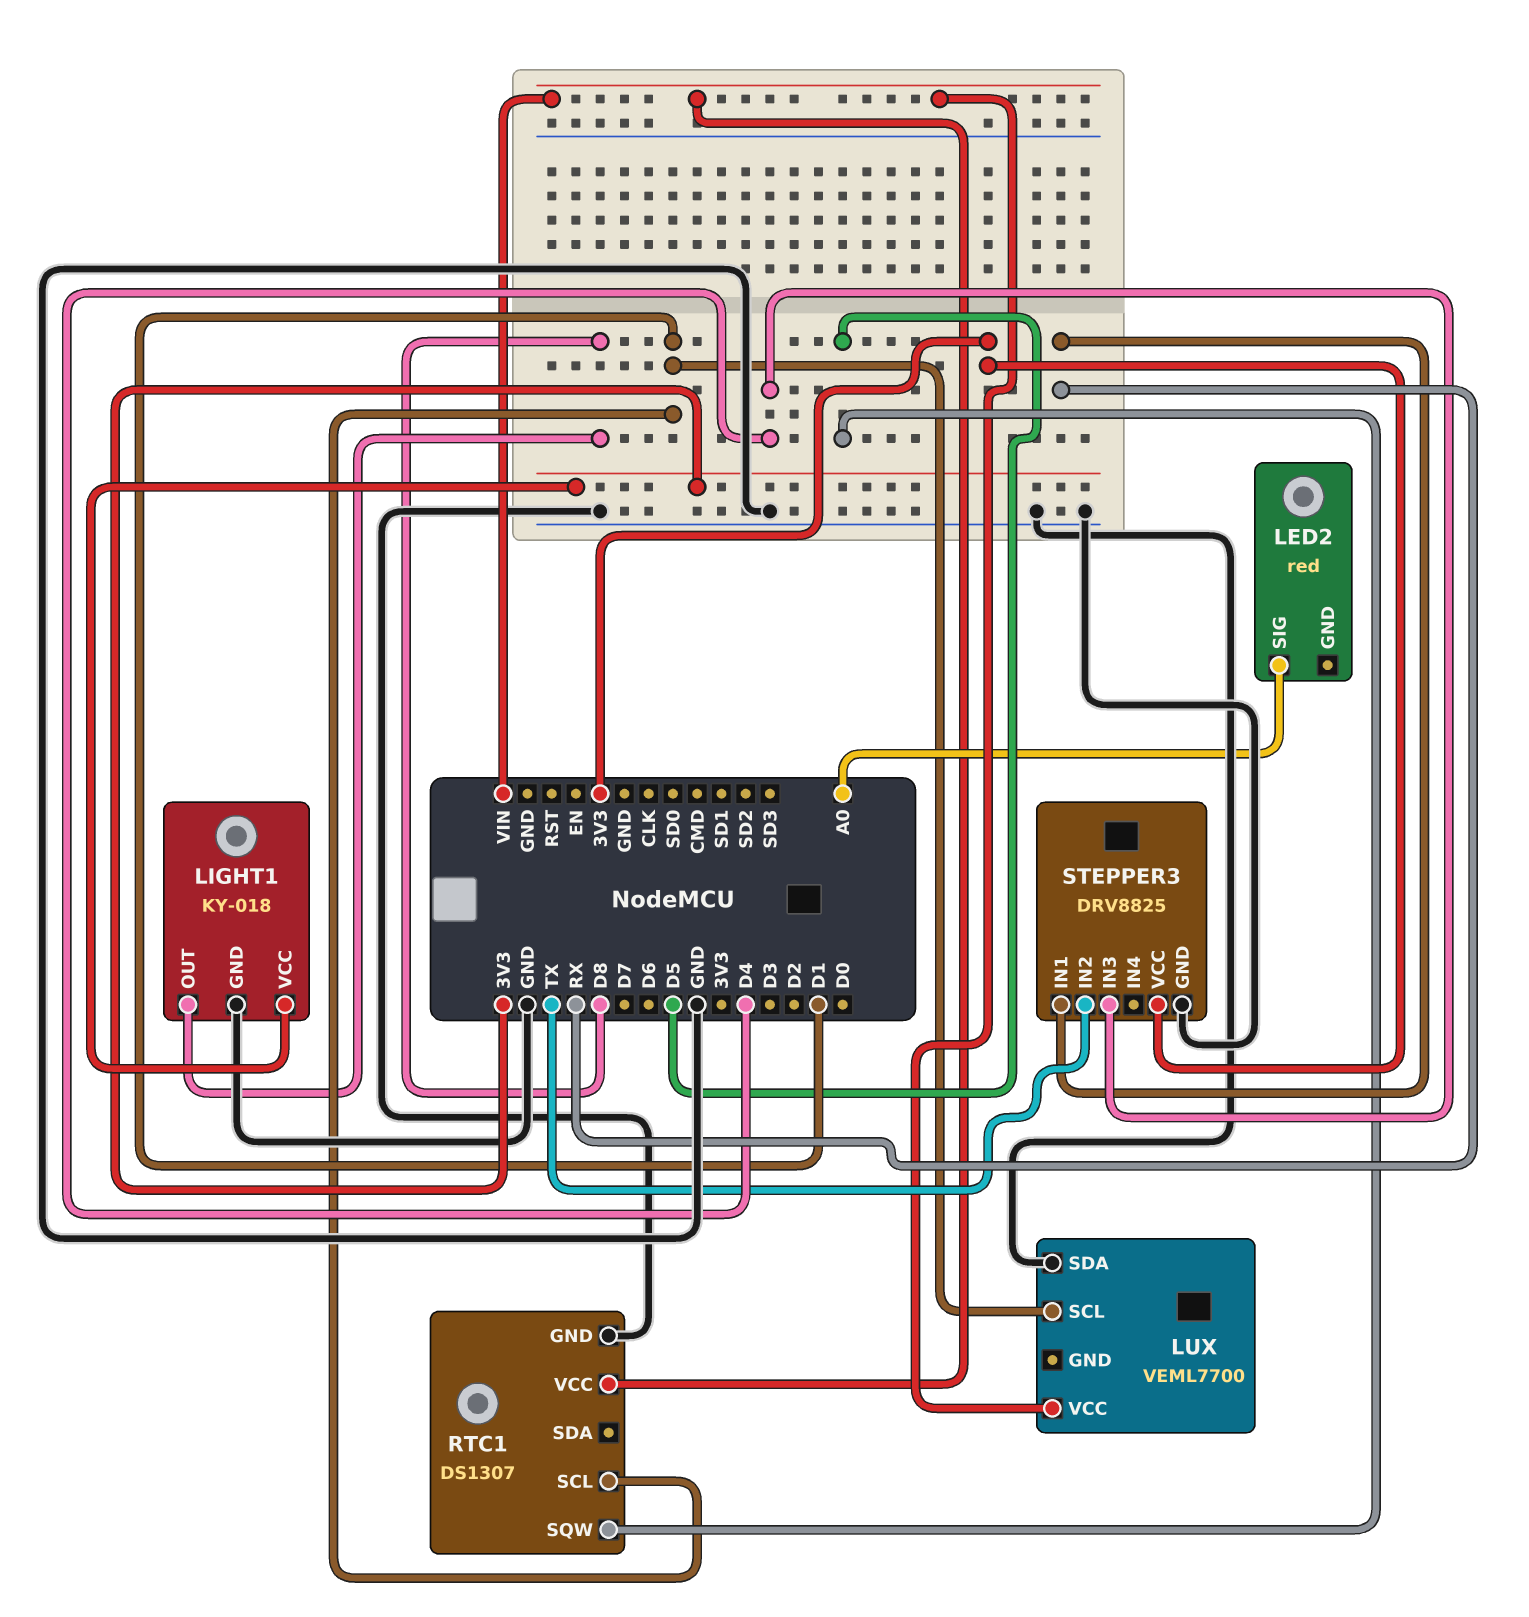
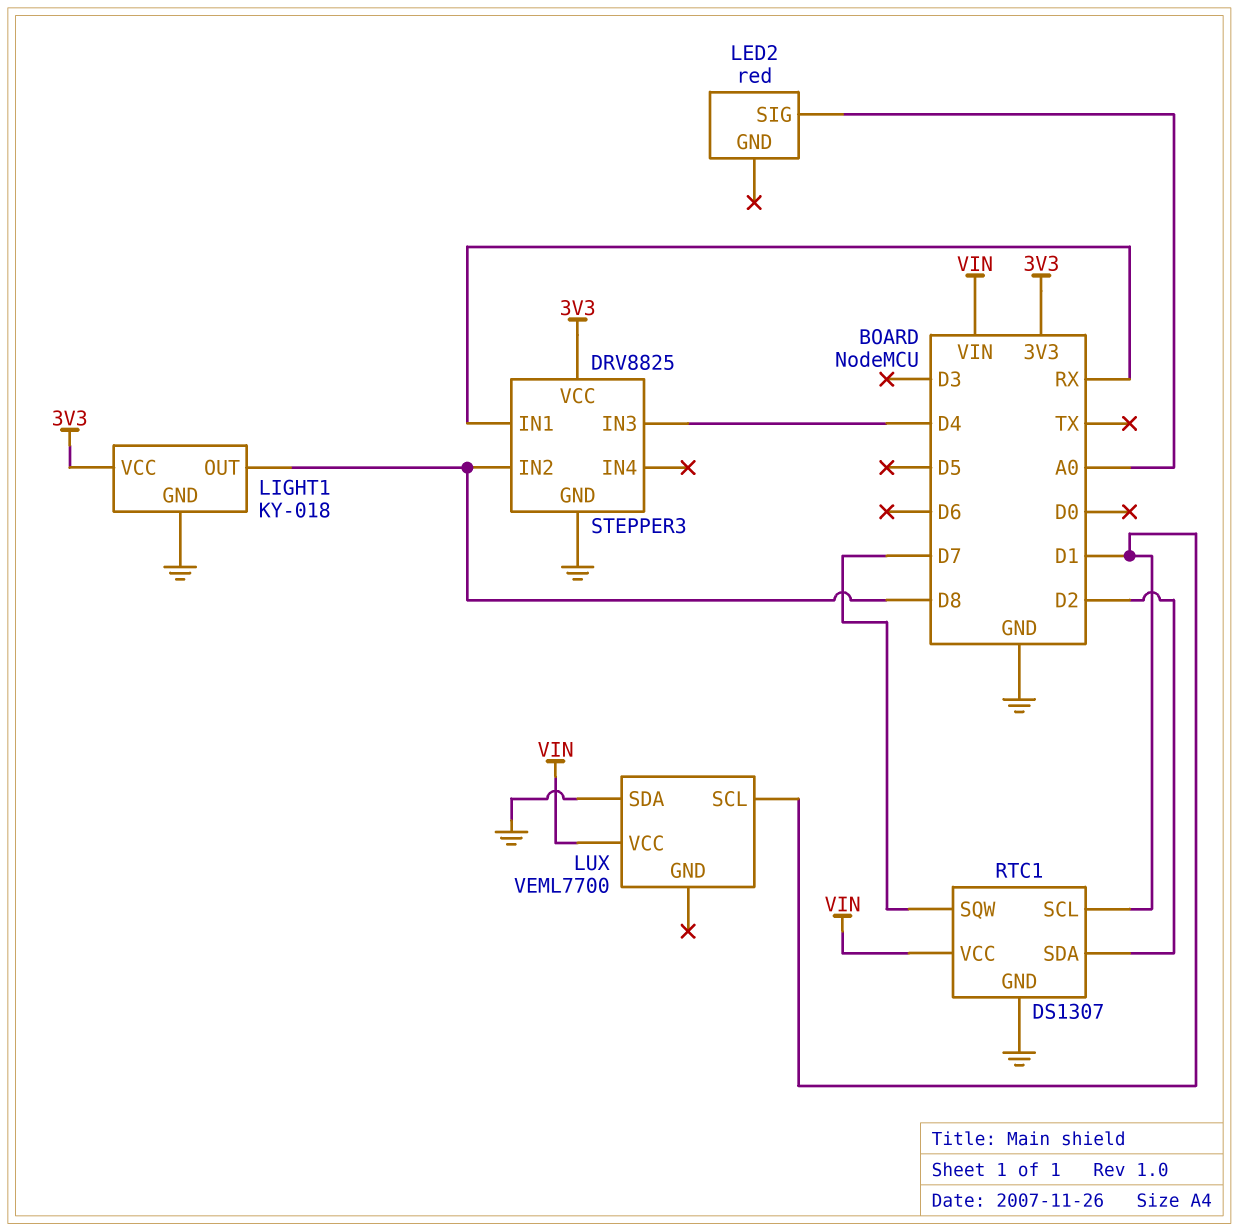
RTC1 pin SDA: none -> D2
RTC1 pin SQW: D5 -> D7
STEPPER3 pin IN2: TX -> D8

